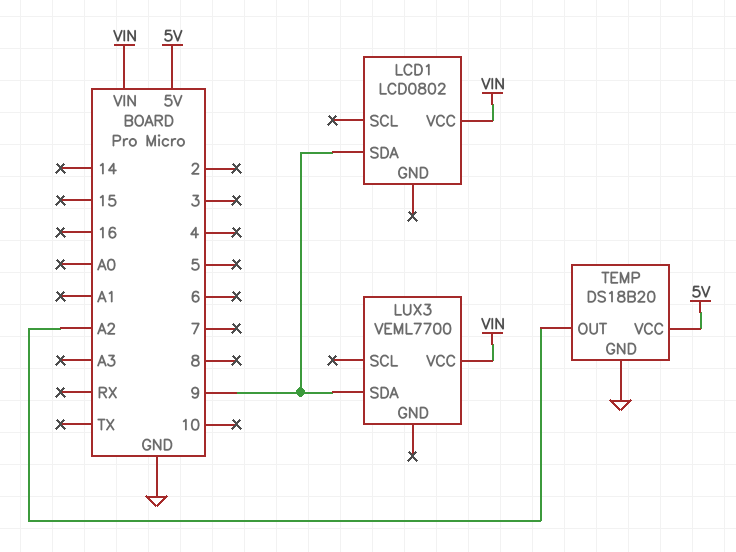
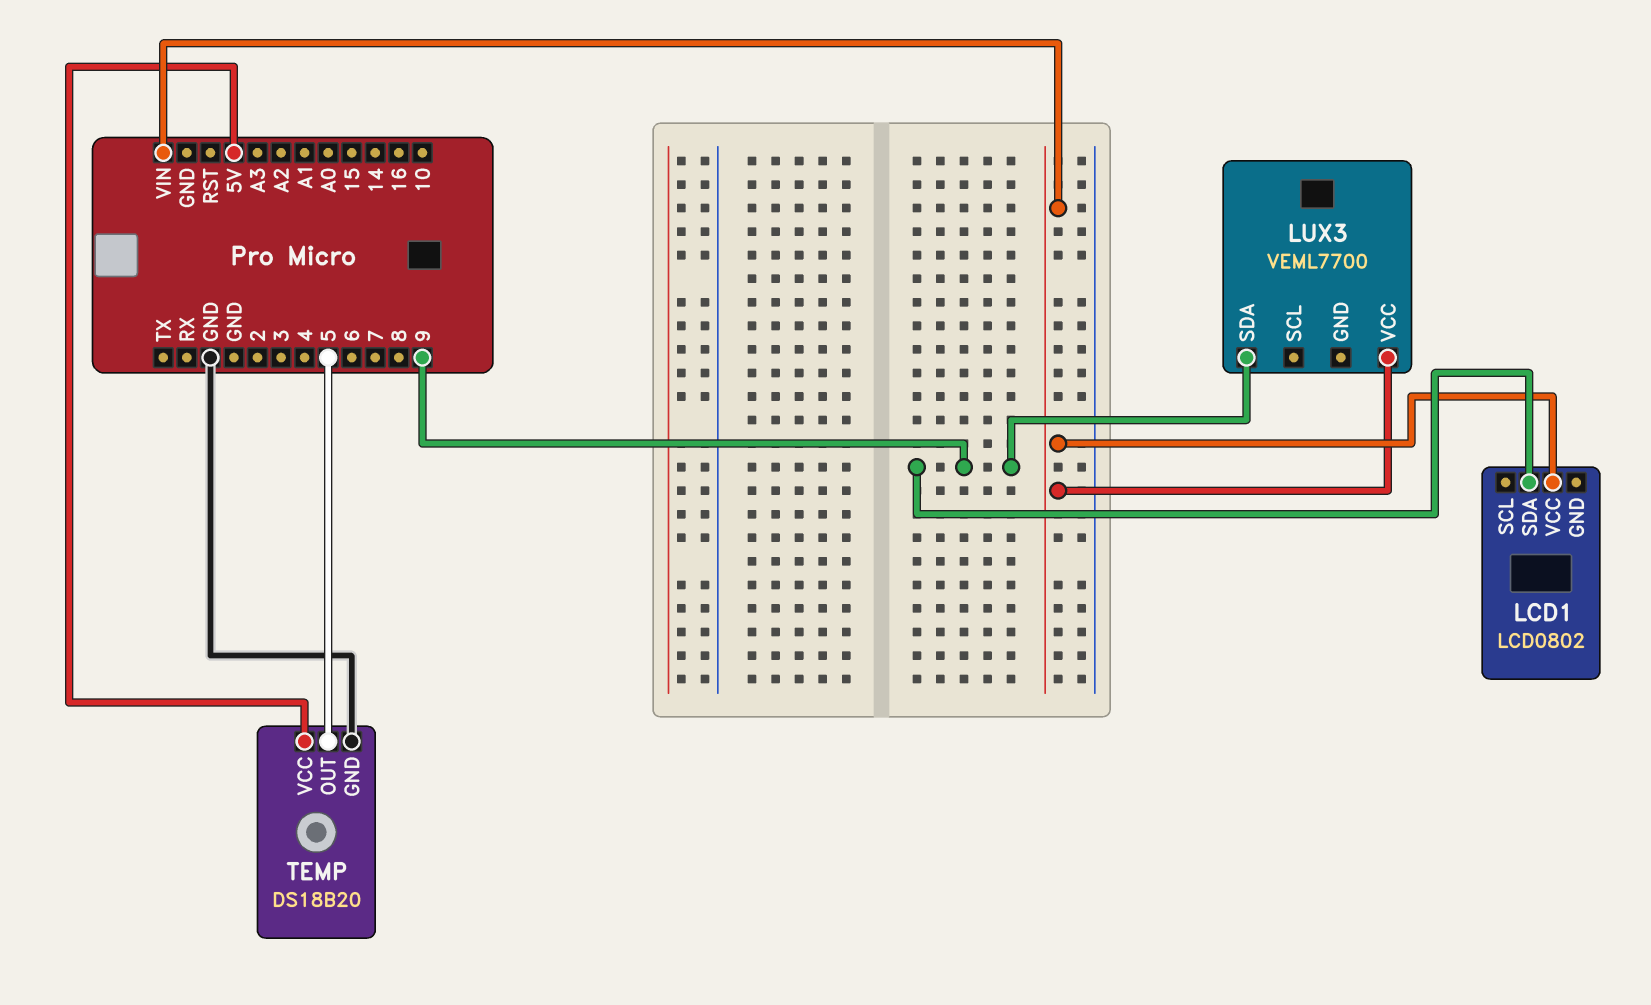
TEMP pin OUT: A2 -> 5

